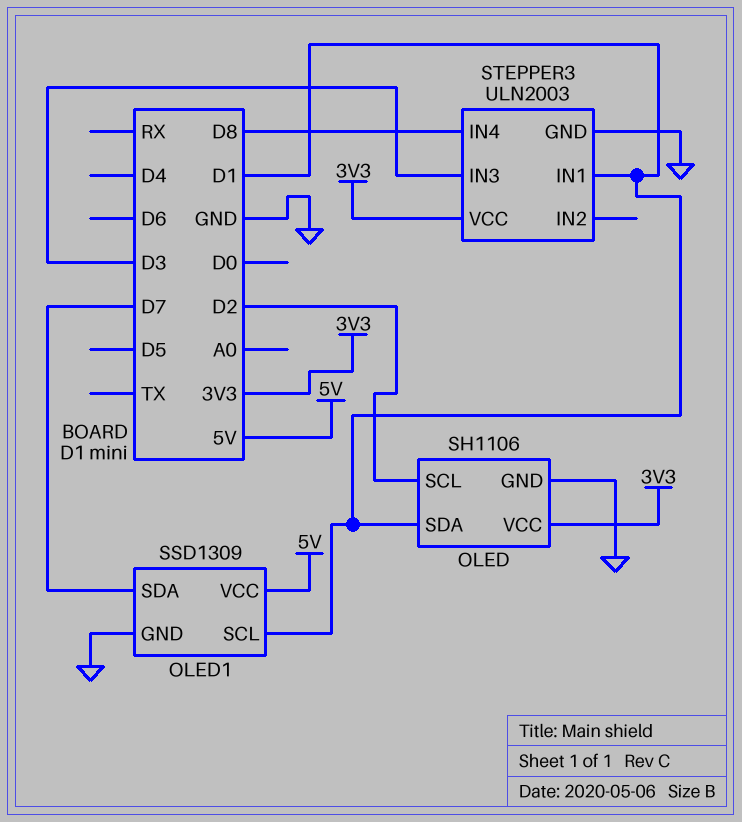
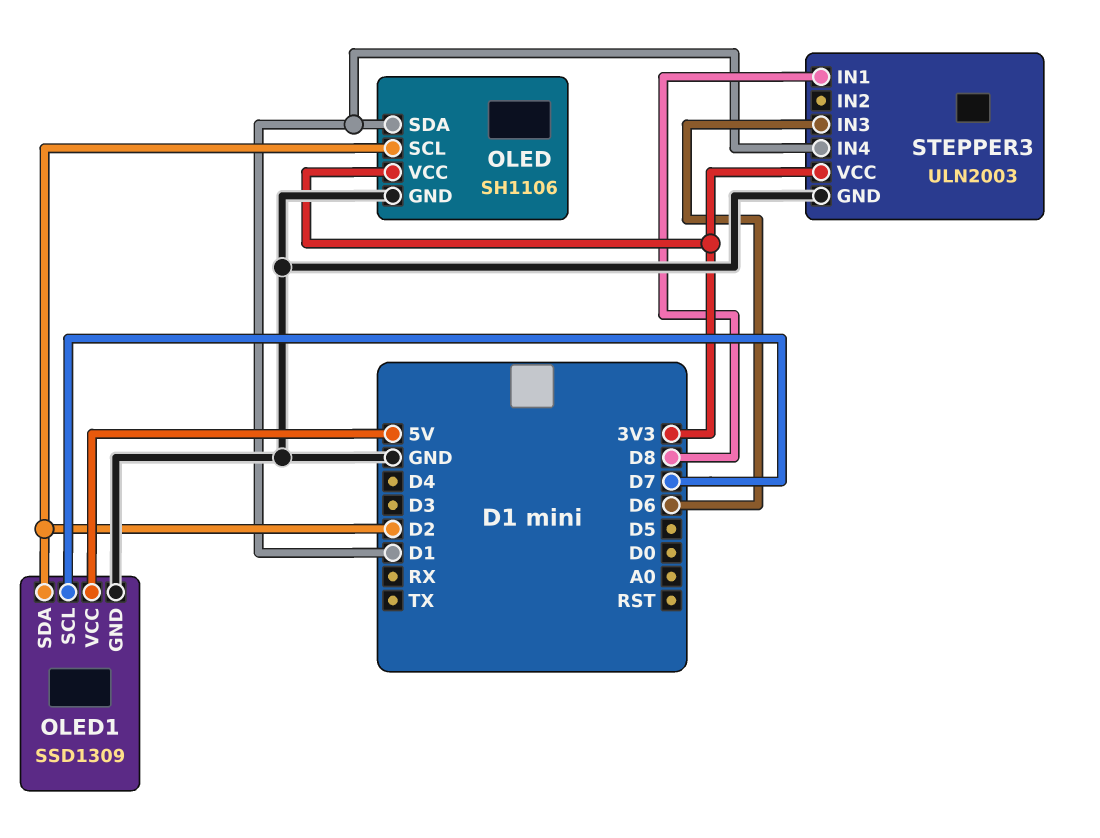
OLED1 pin SCL: D1 -> D7
OLED1 pin SDA: D7 -> D2
STEPPER3 pin IN1: D1 -> D8
STEPPER3 pin IN3: D3 -> D6
STEPPER3 pin IN4: D8 -> D1

